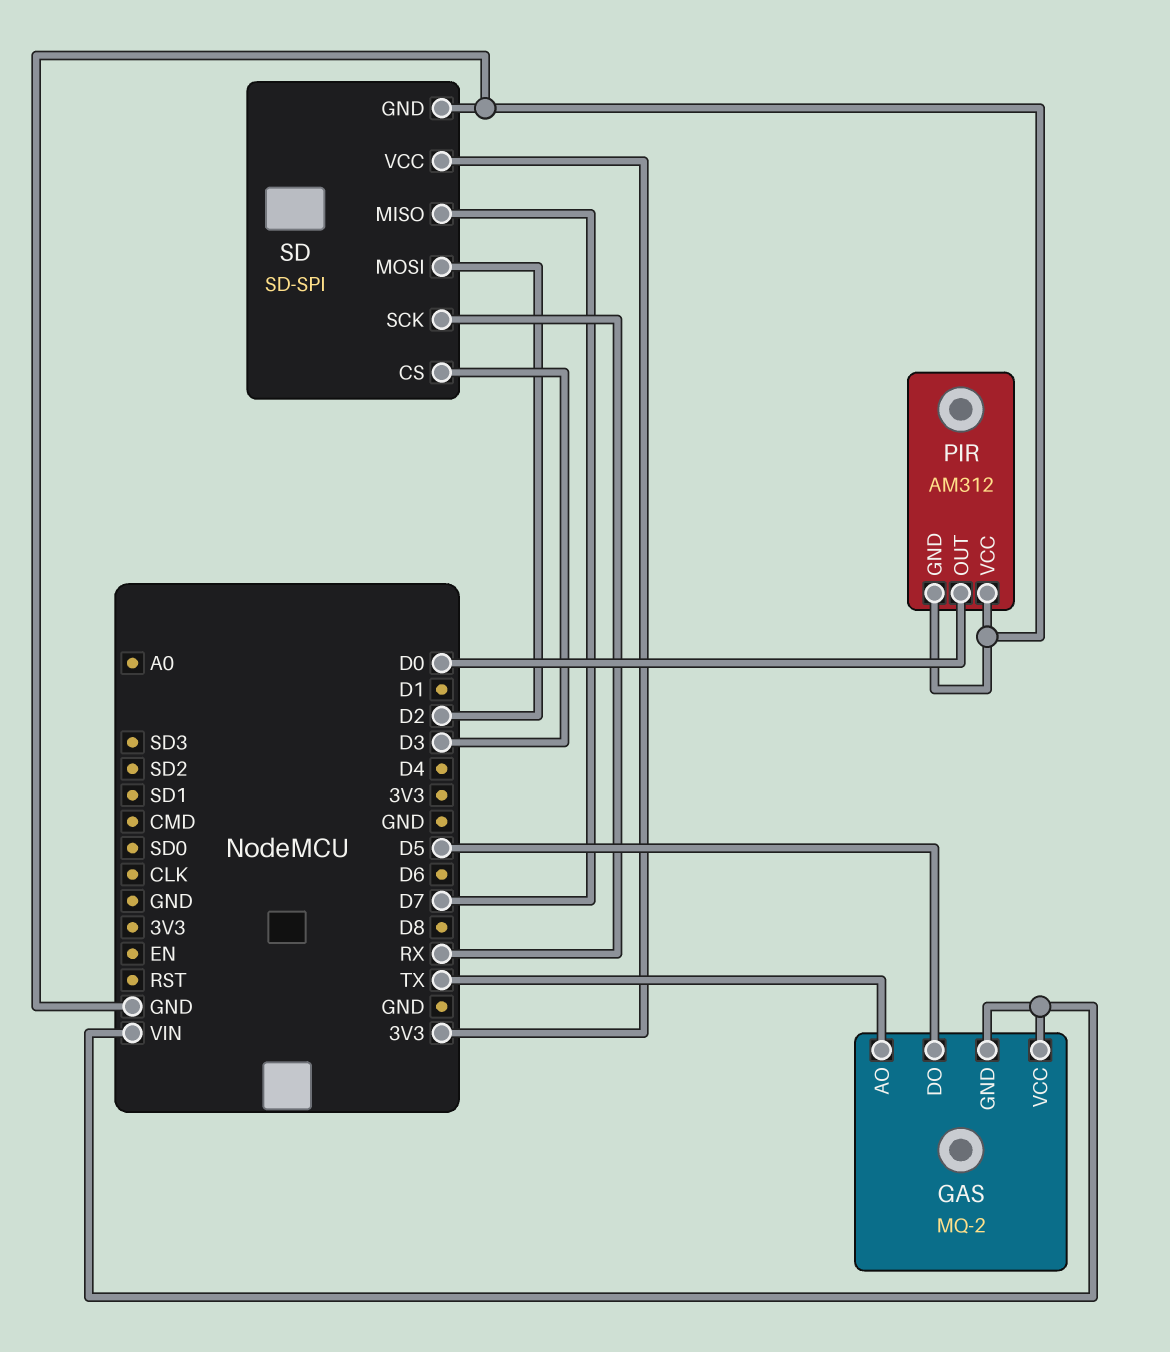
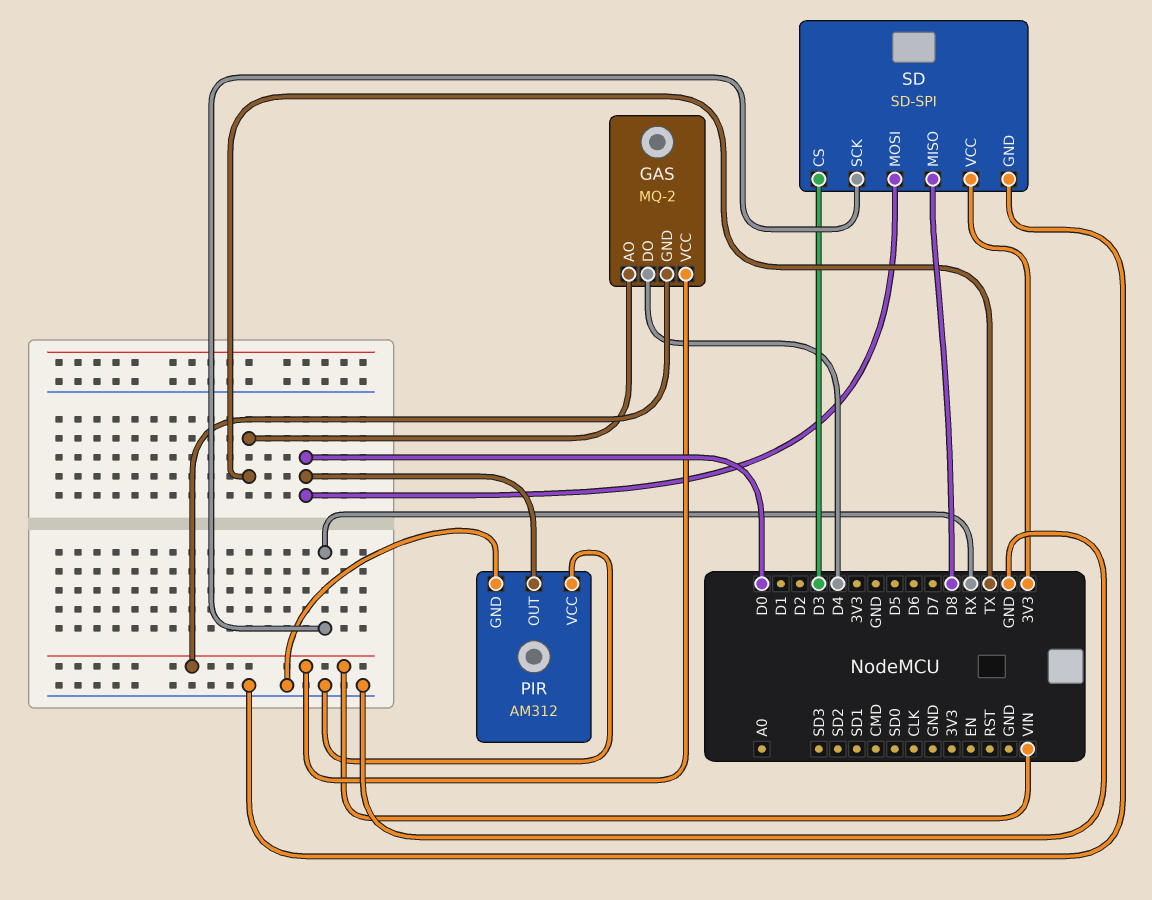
GAS pin DO: D5 -> D4
SD pin MISO: D7 -> D8
SD pin MOSI: D2 -> D0

